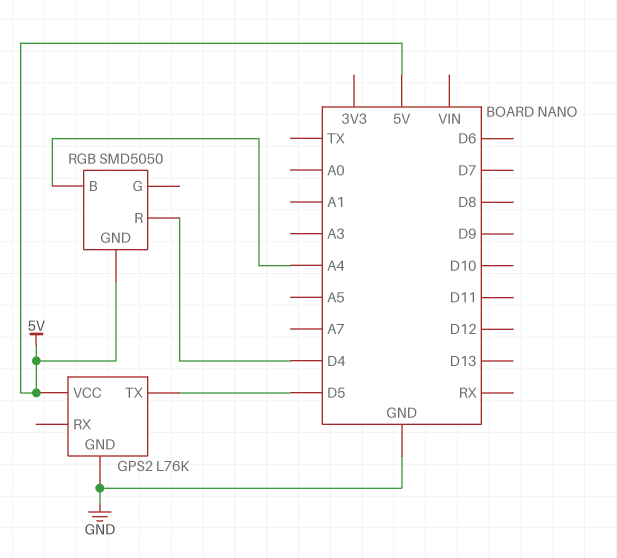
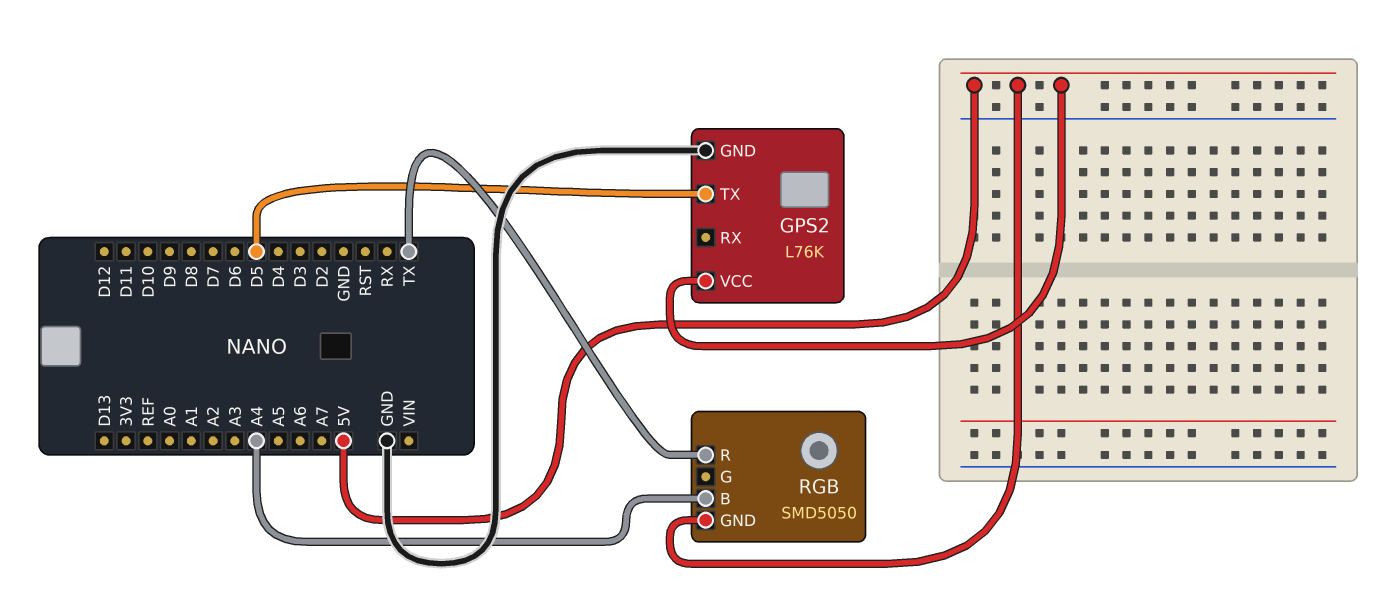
RGB pin R: D4 -> TX

